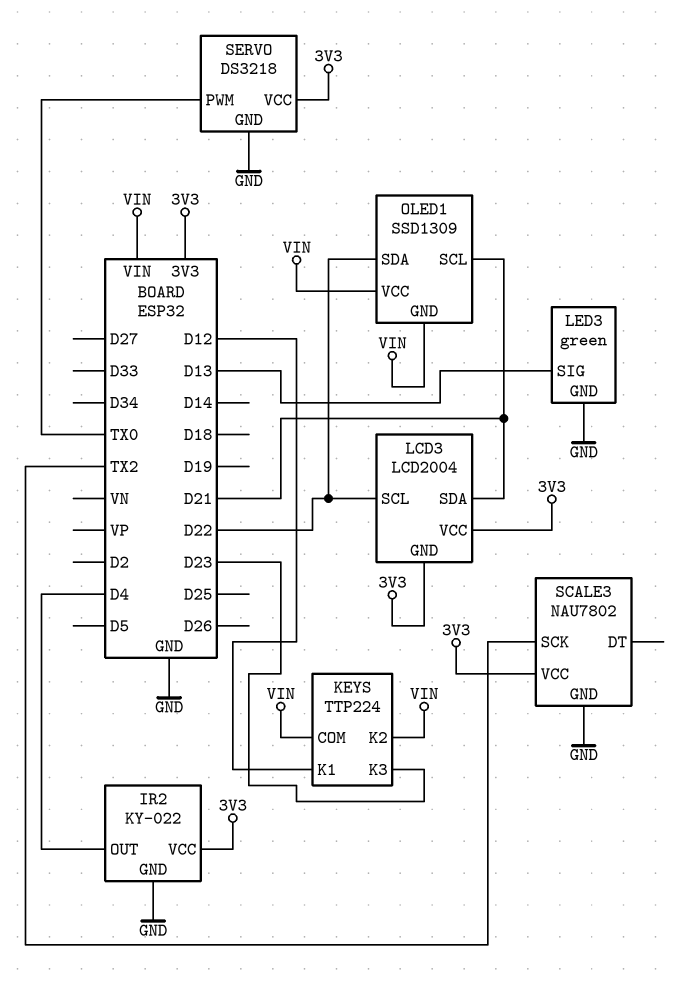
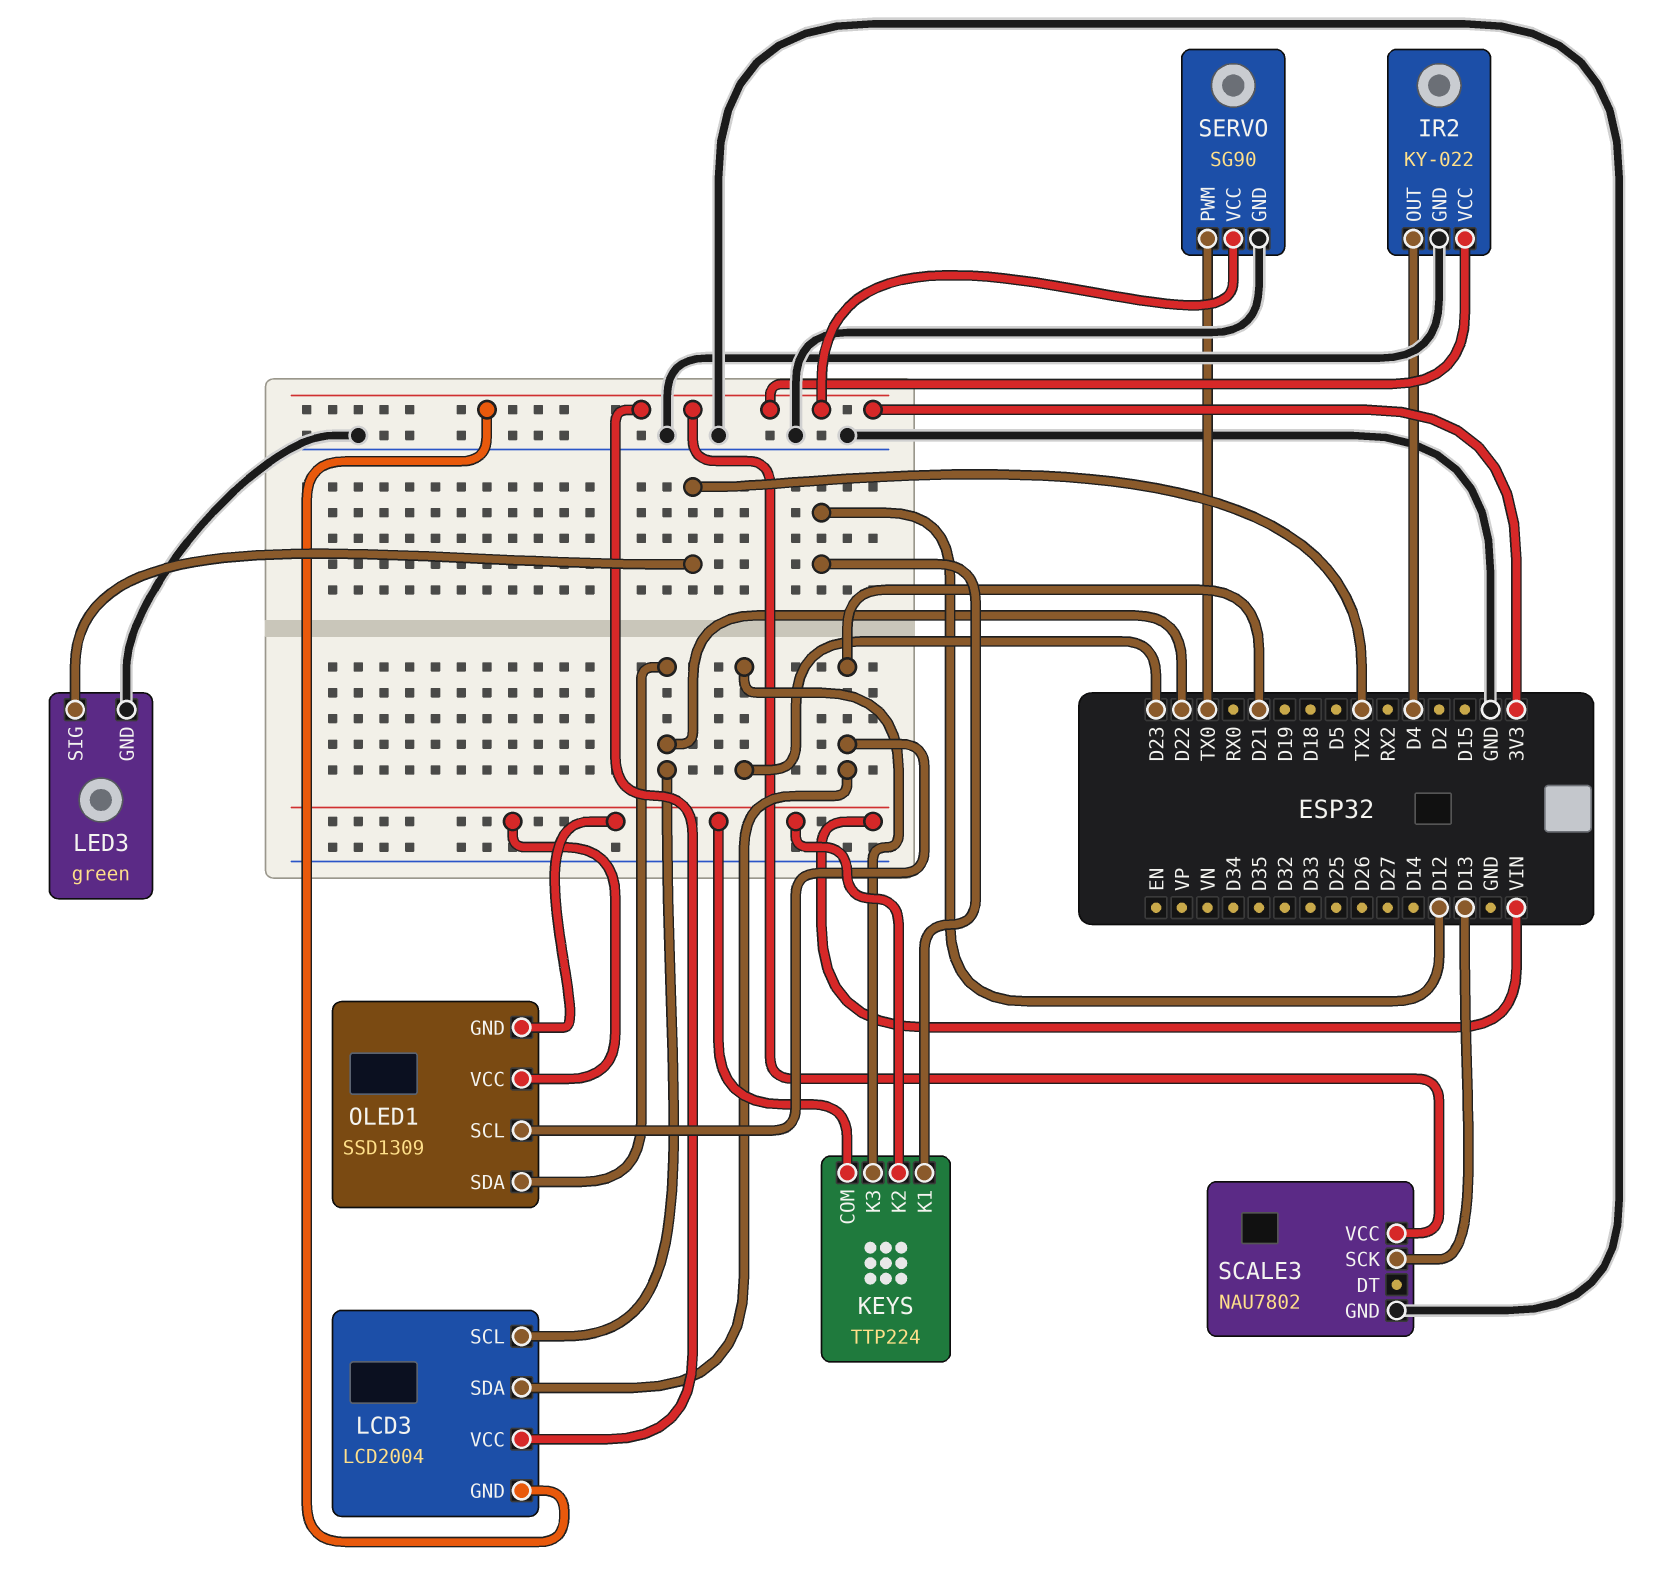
LED3 pin SIG: D13 -> TX2
SCALE3 pin SCK: TX2 -> D13
SERVO: DS3218 -> SG90

